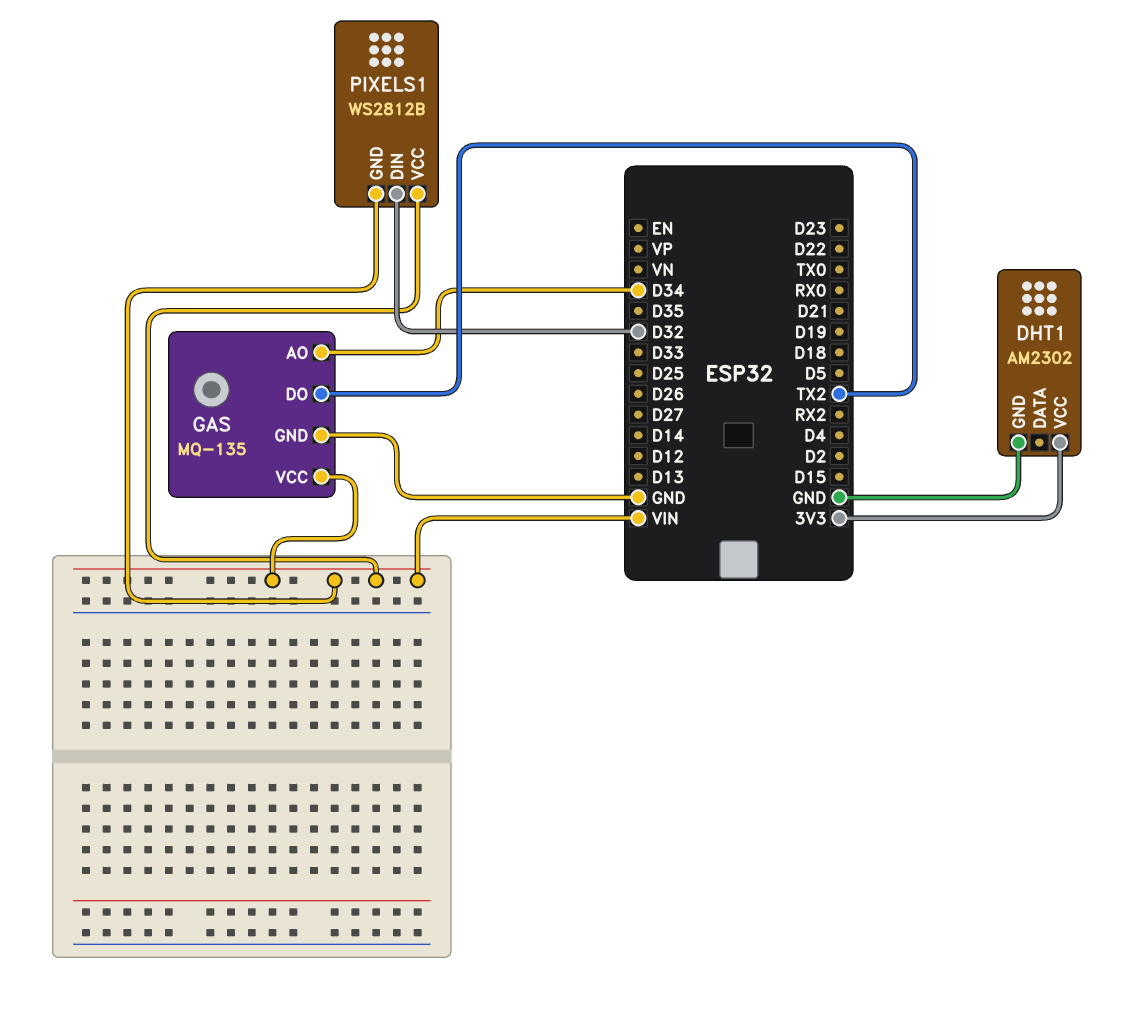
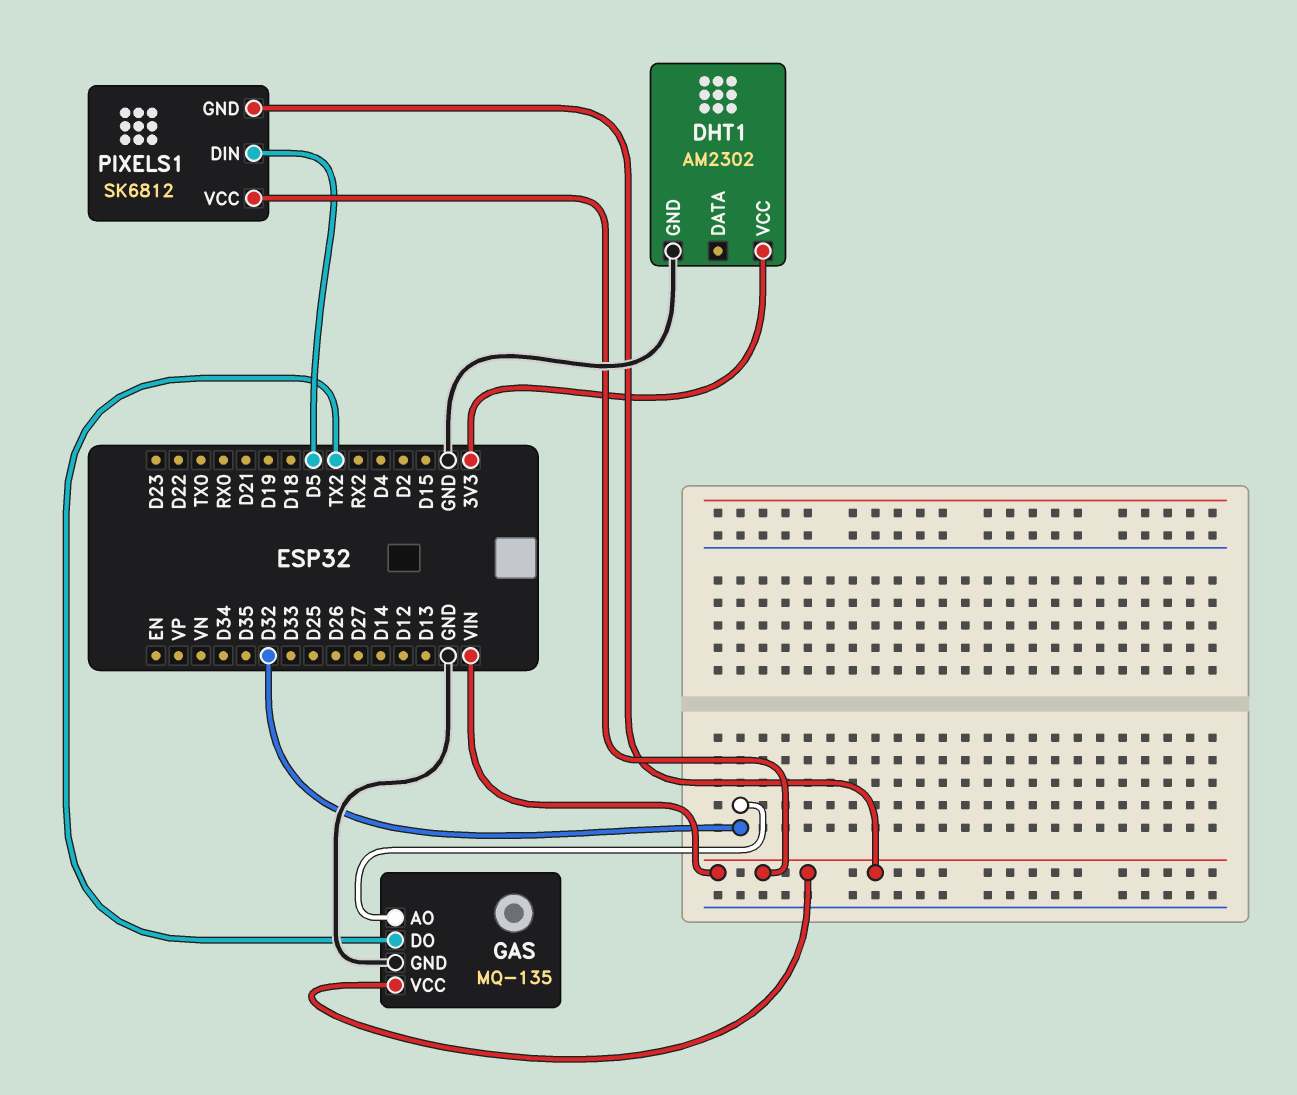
GAS pin AO: D34 -> D32
PIXELS1: WS2812B -> SK6812
PIXELS1 pin DIN: D32 -> D5

